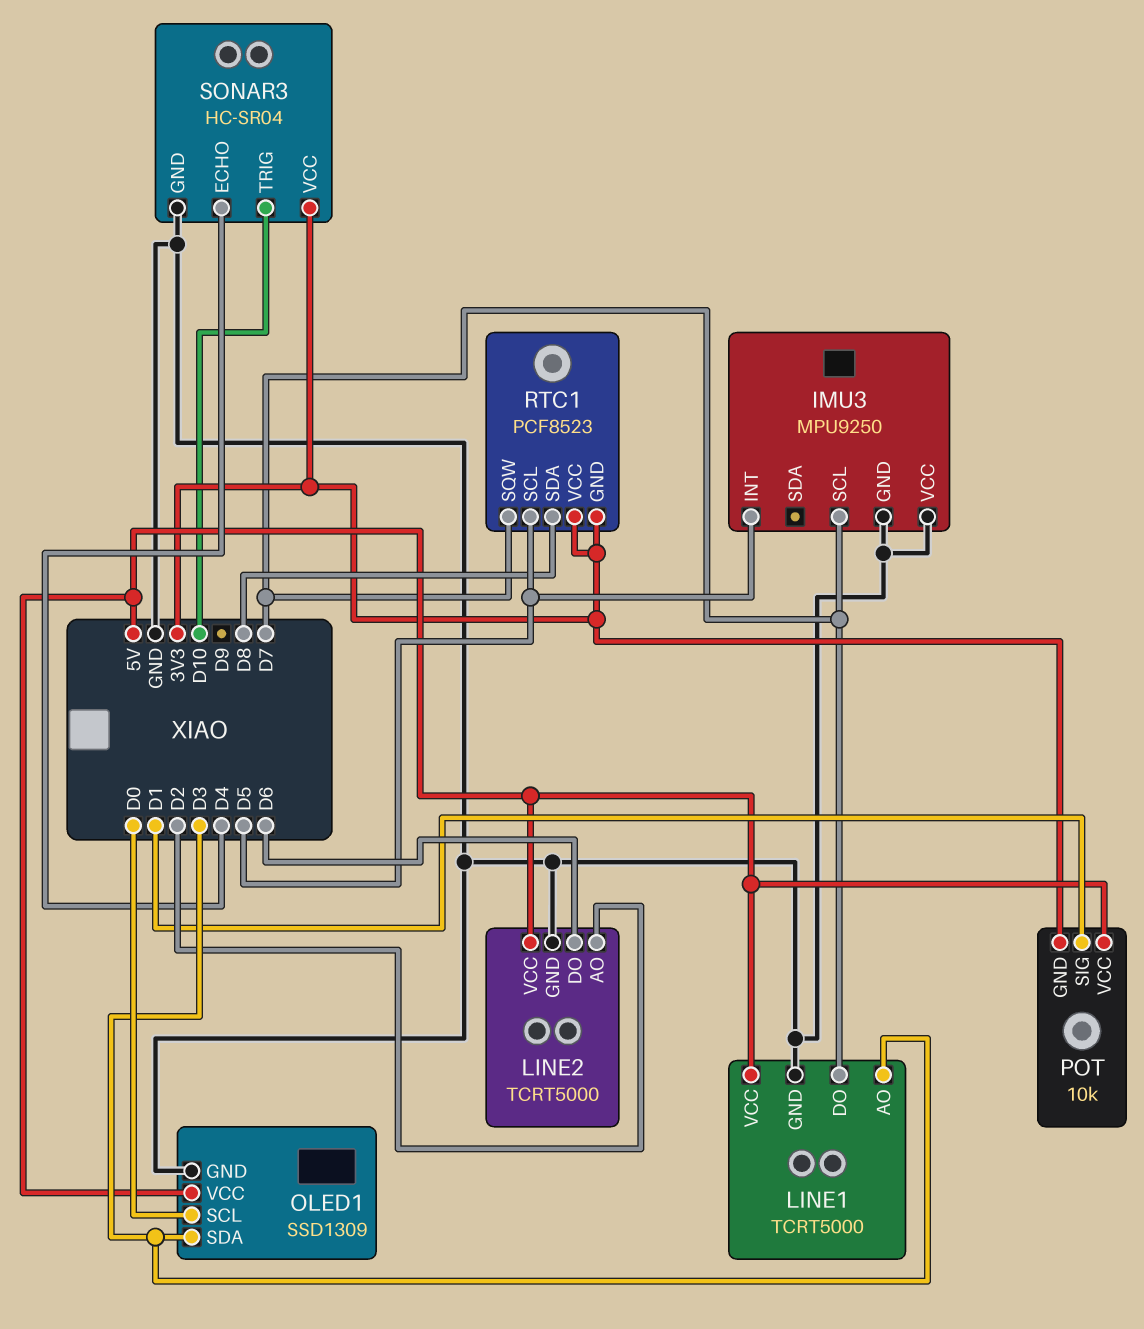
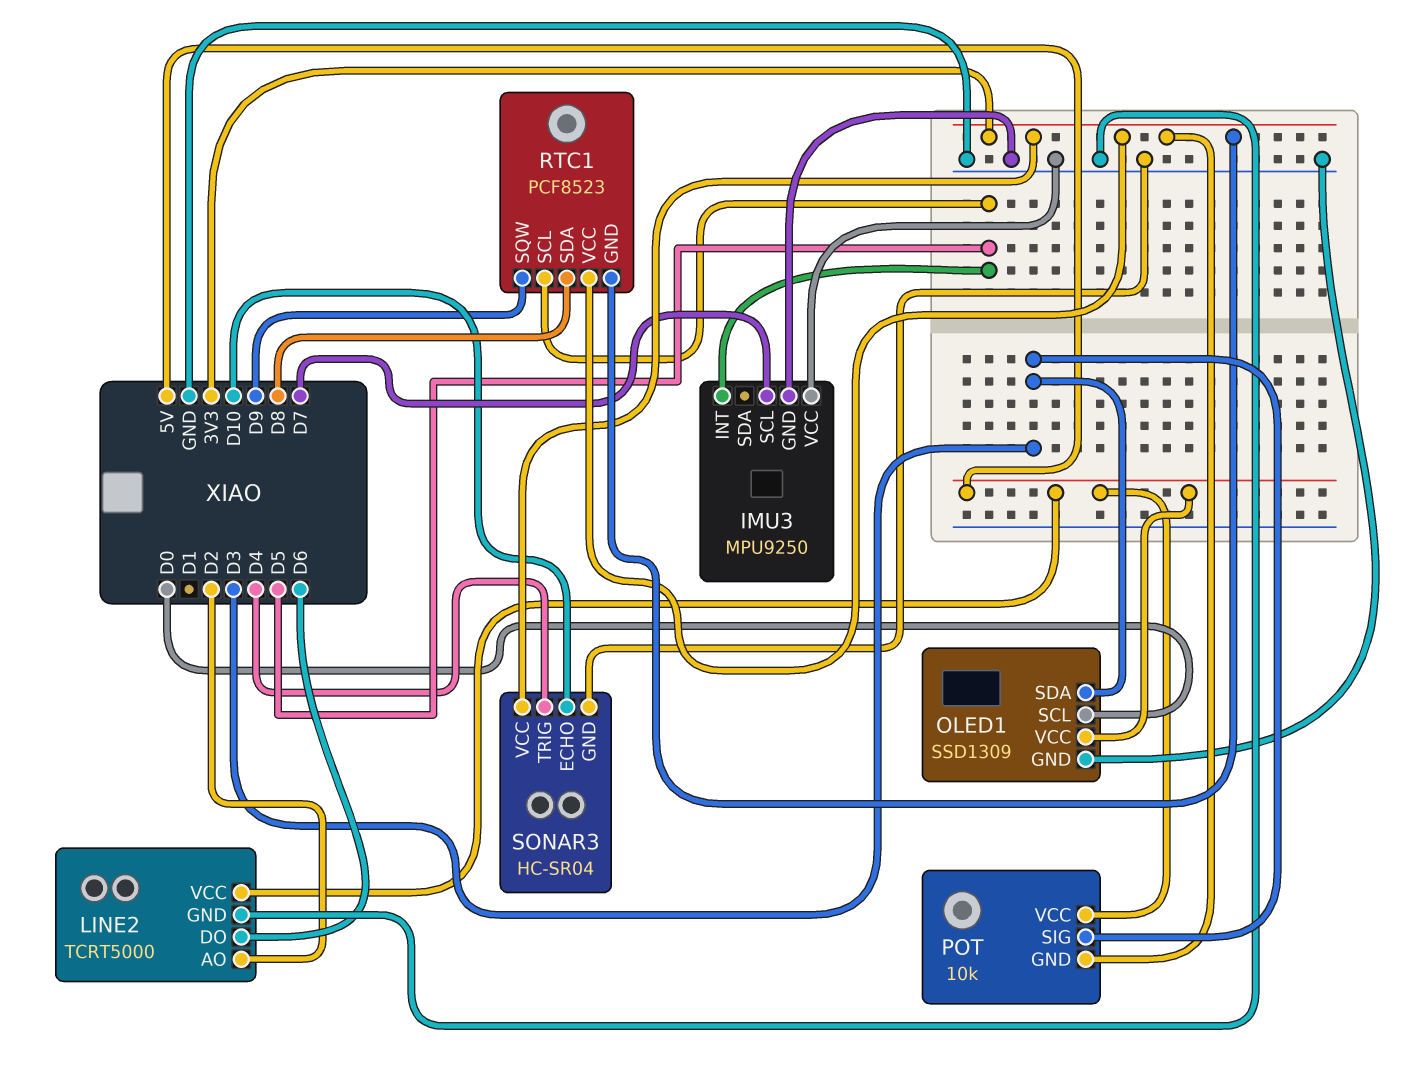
LINE1: TCRT5000 -> none
LINE1 pin AO: D3 -> none
LINE1 pin DO: D7 -> none
LINE1 pin GND: GND -> none
LINE1 pin VCC: 5V -> none
POT pin SIG: D1 -> D3
RTC1 pin SQW: D7 -> D9
SONAR3 pin ECHO: D4 -> D10
SONAR3 pin TRIG: D10 -> D4

